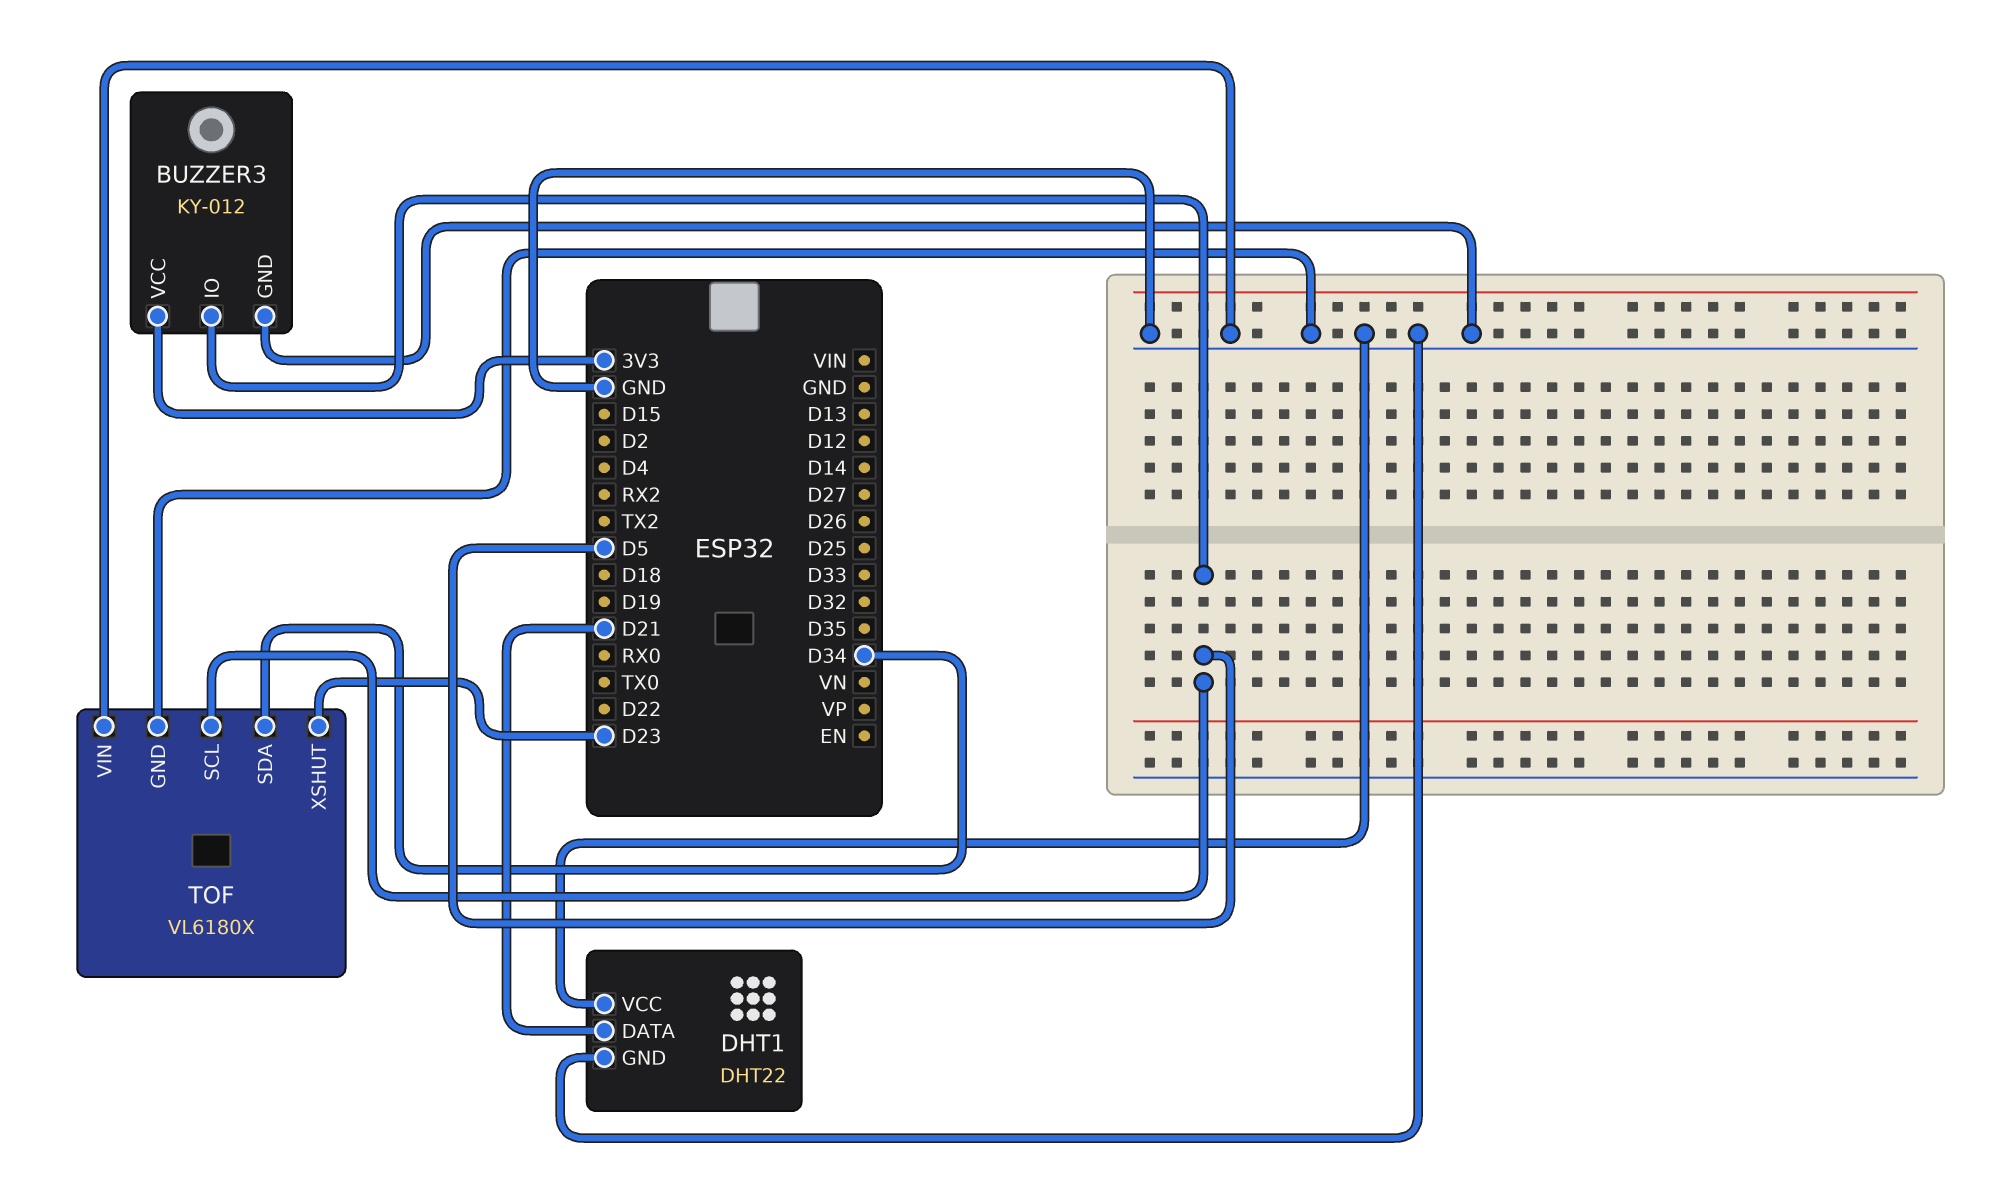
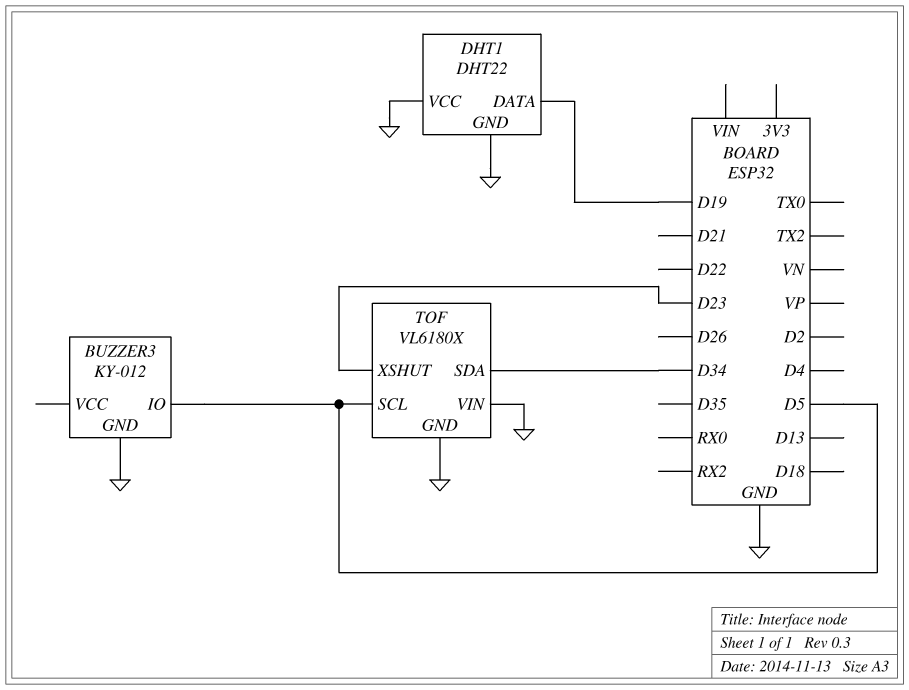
BUZZER3 pin VCC: 3V3 -> none
DHT1 pin DATA: D21 -> D19

